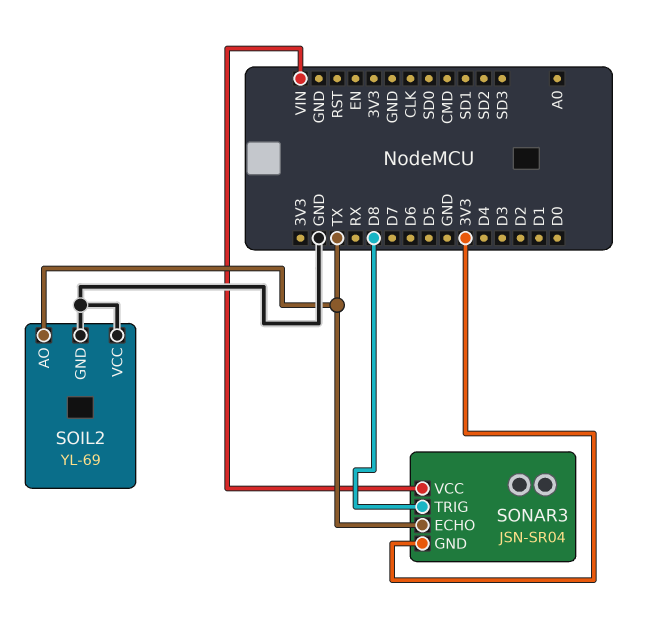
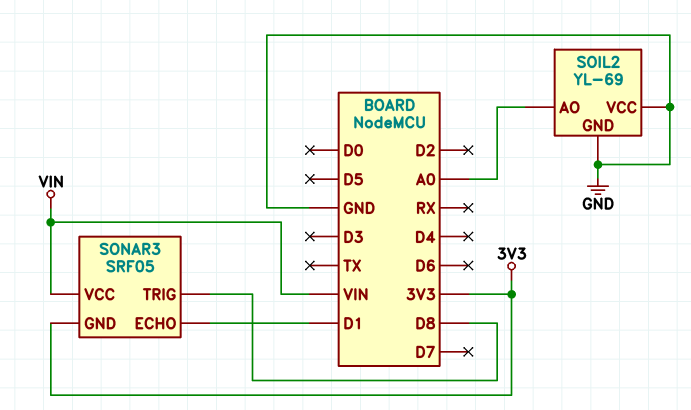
SOIL2 pin AO: TX -> A0
SONAR3: JSN-SR04 -> SRF05
SONAR3 pin ECHO: TX -> D1

